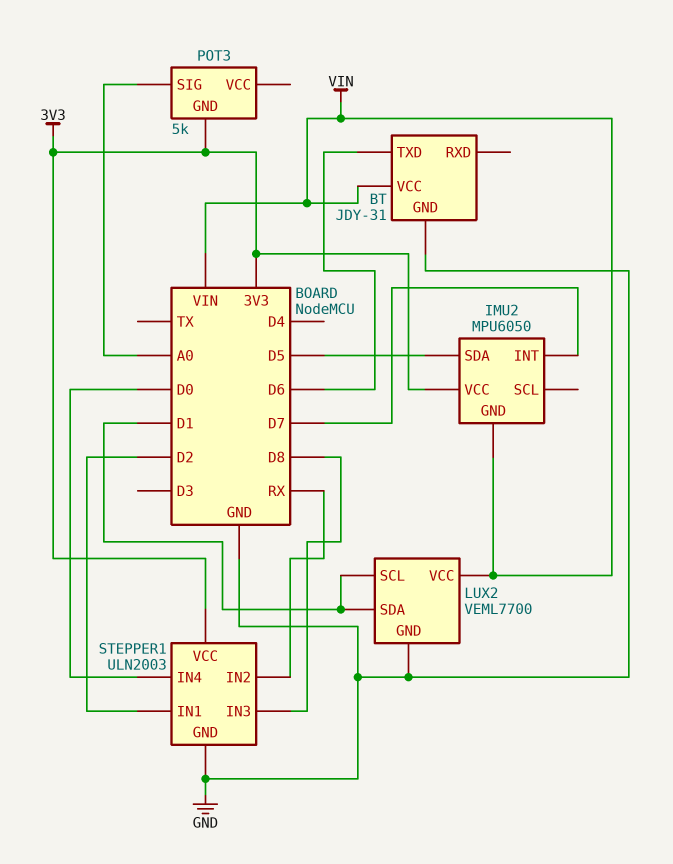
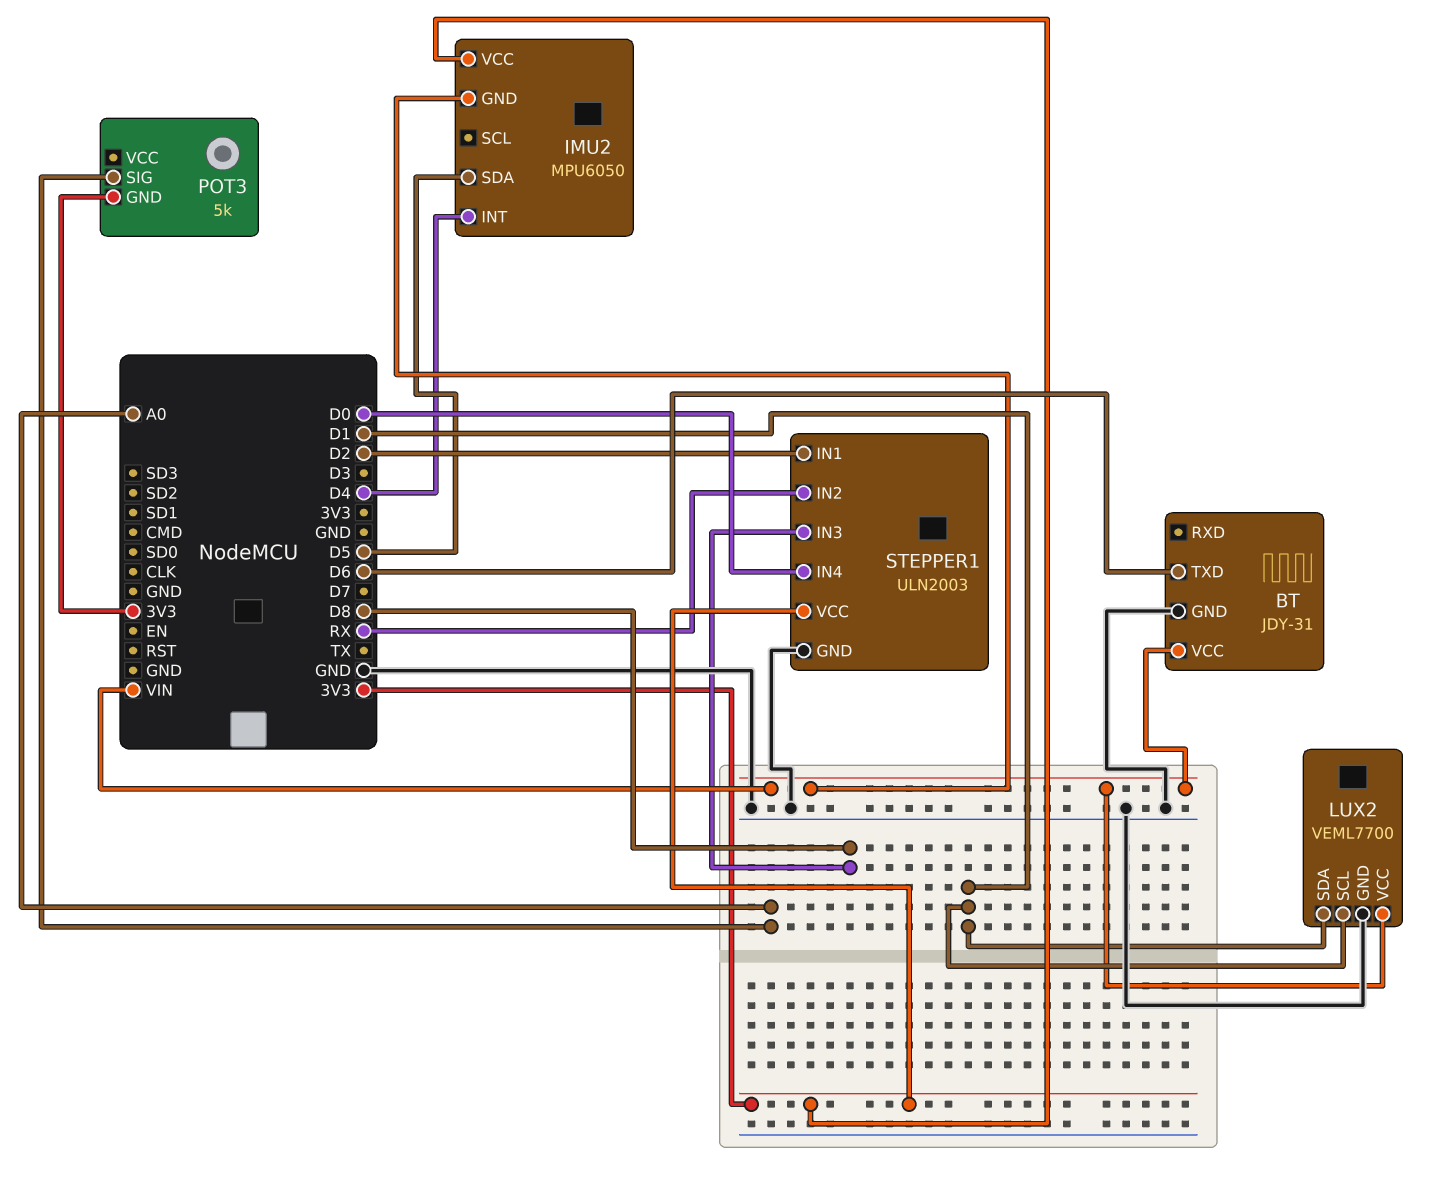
IMU2 pin INT: D7 -> D4

